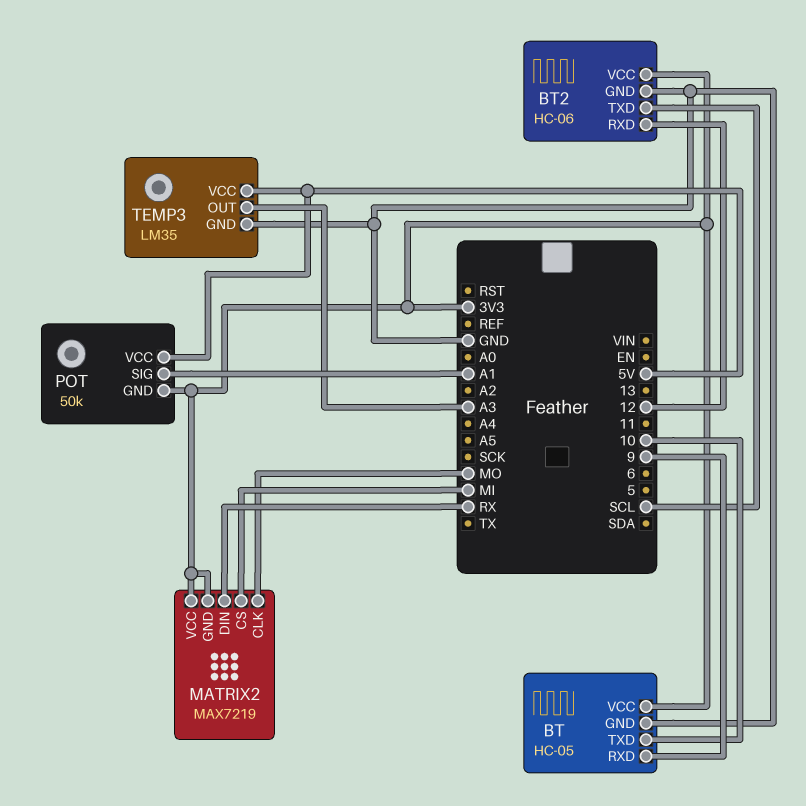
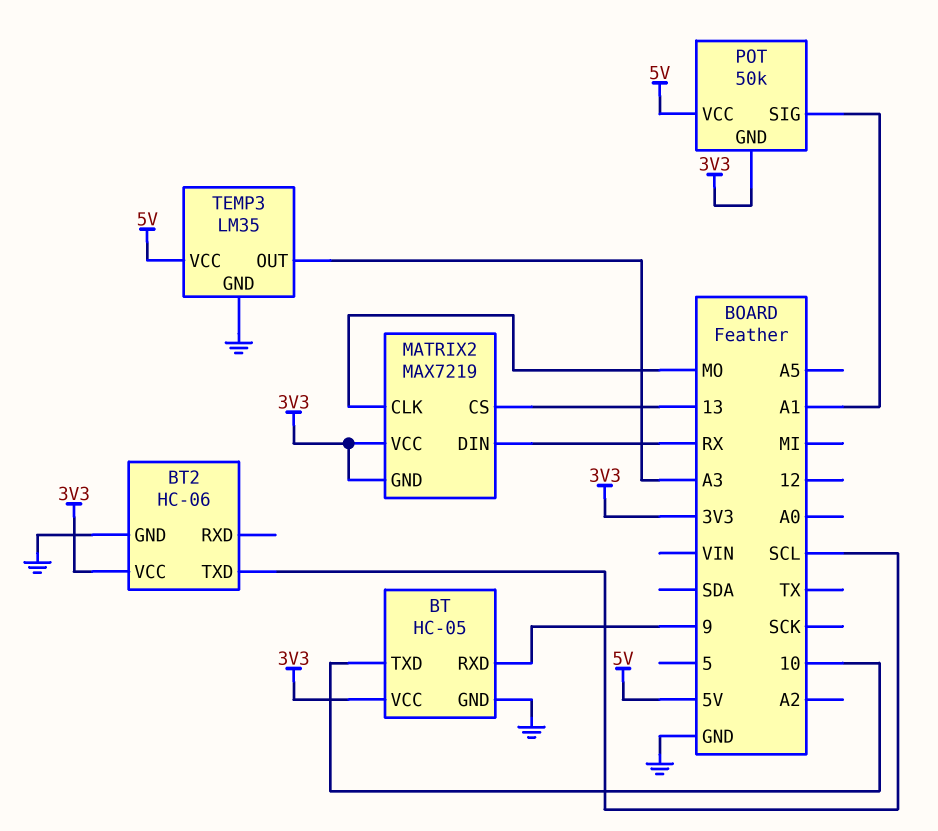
BT2 pin RXD: 12 -> none
MATRIX2 pin CS: MI -> 13

